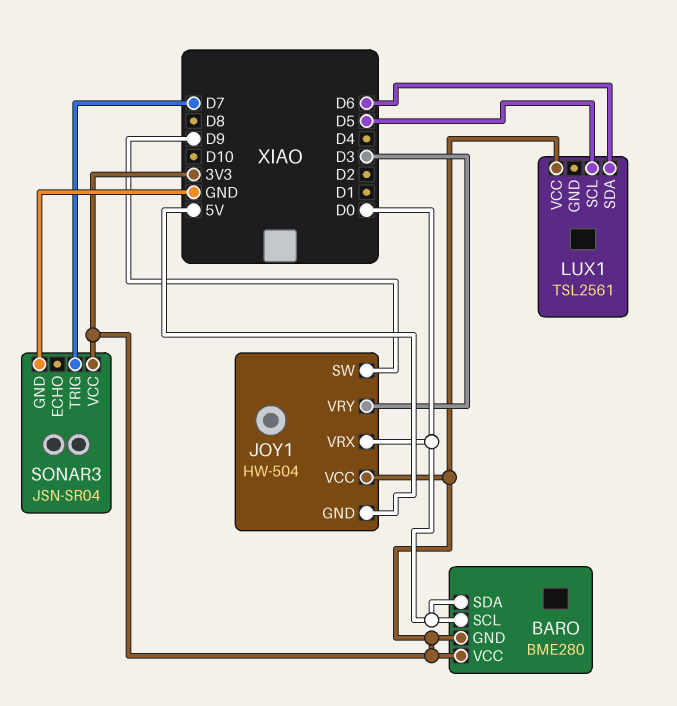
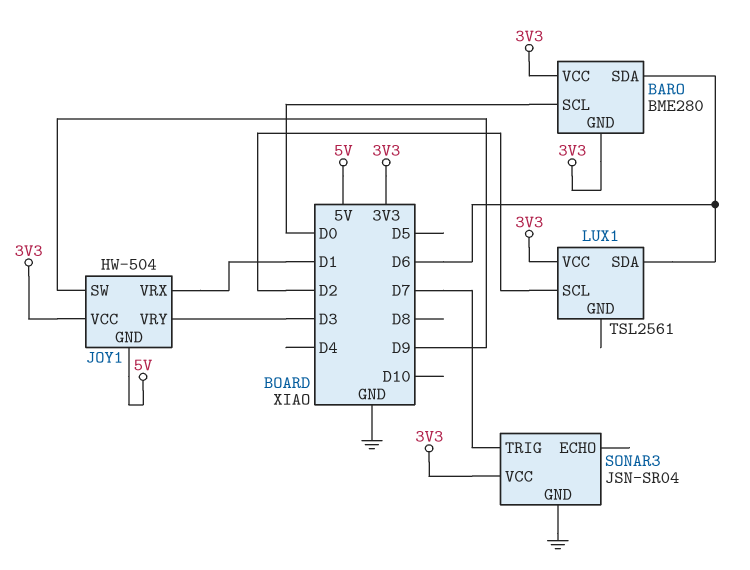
BARO pin SDA: D0 -> D6
JOY1 pin VRX: D0 -> D1
LUX1 pin SCL: D5 -> D2

